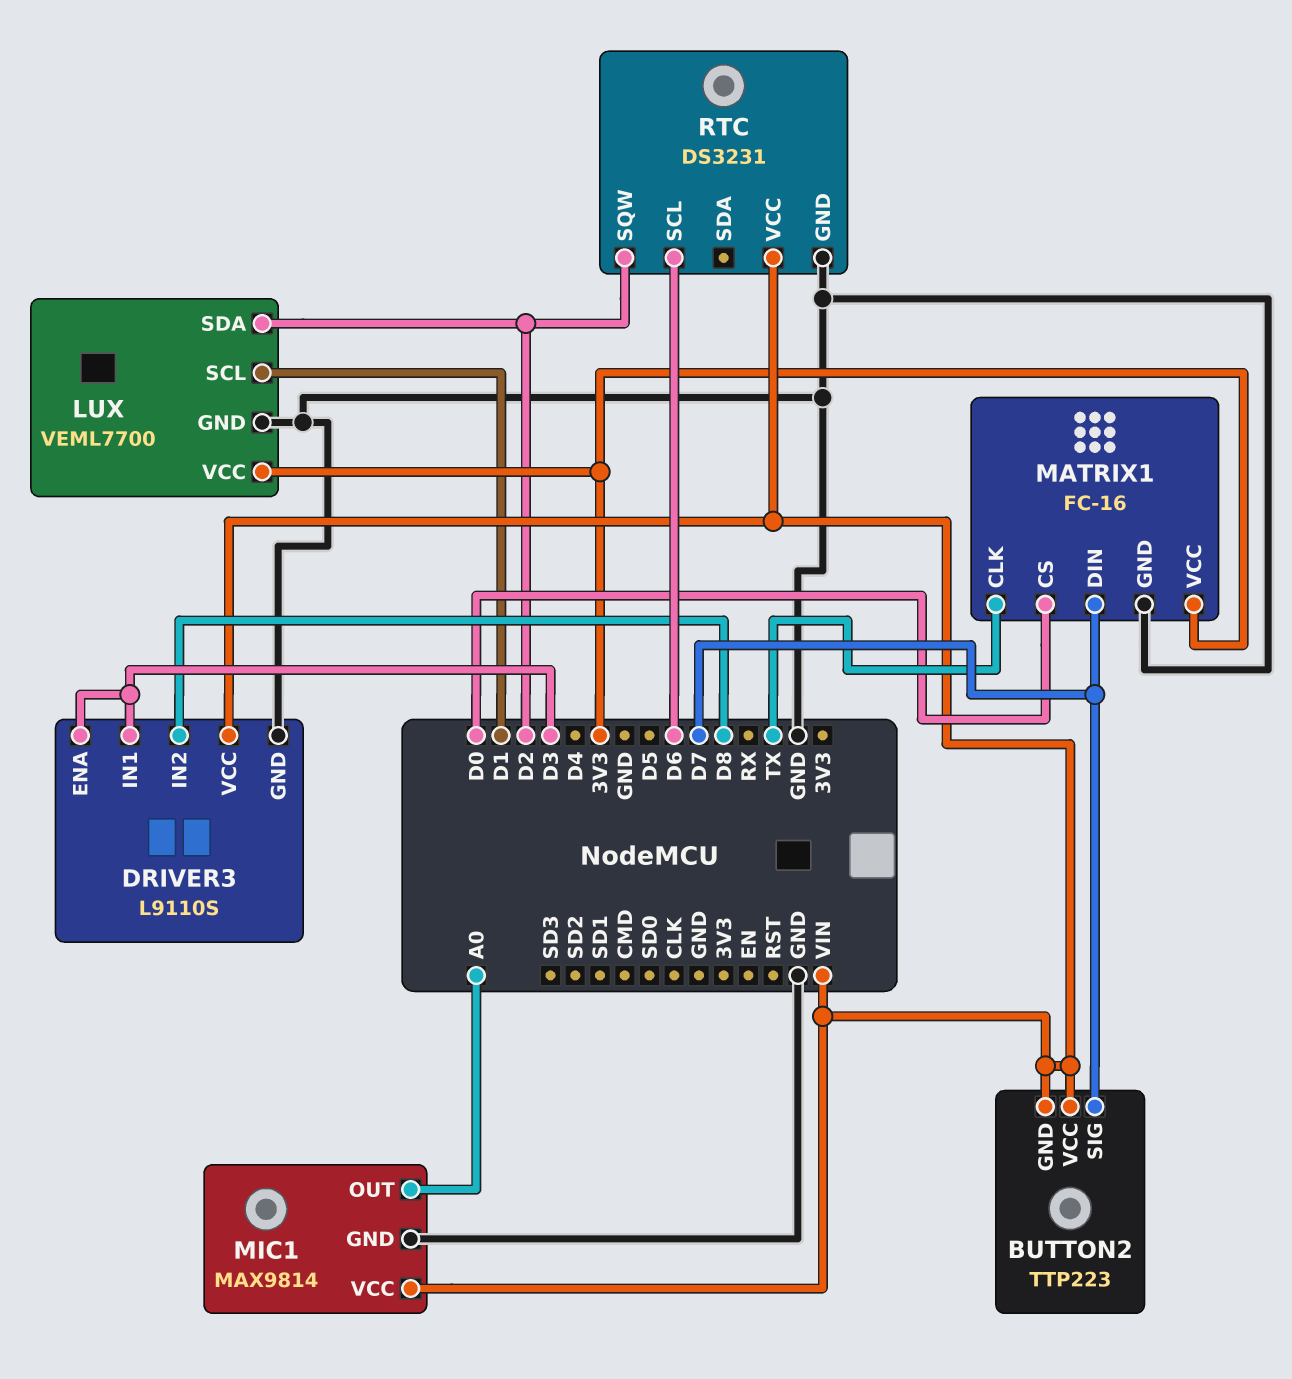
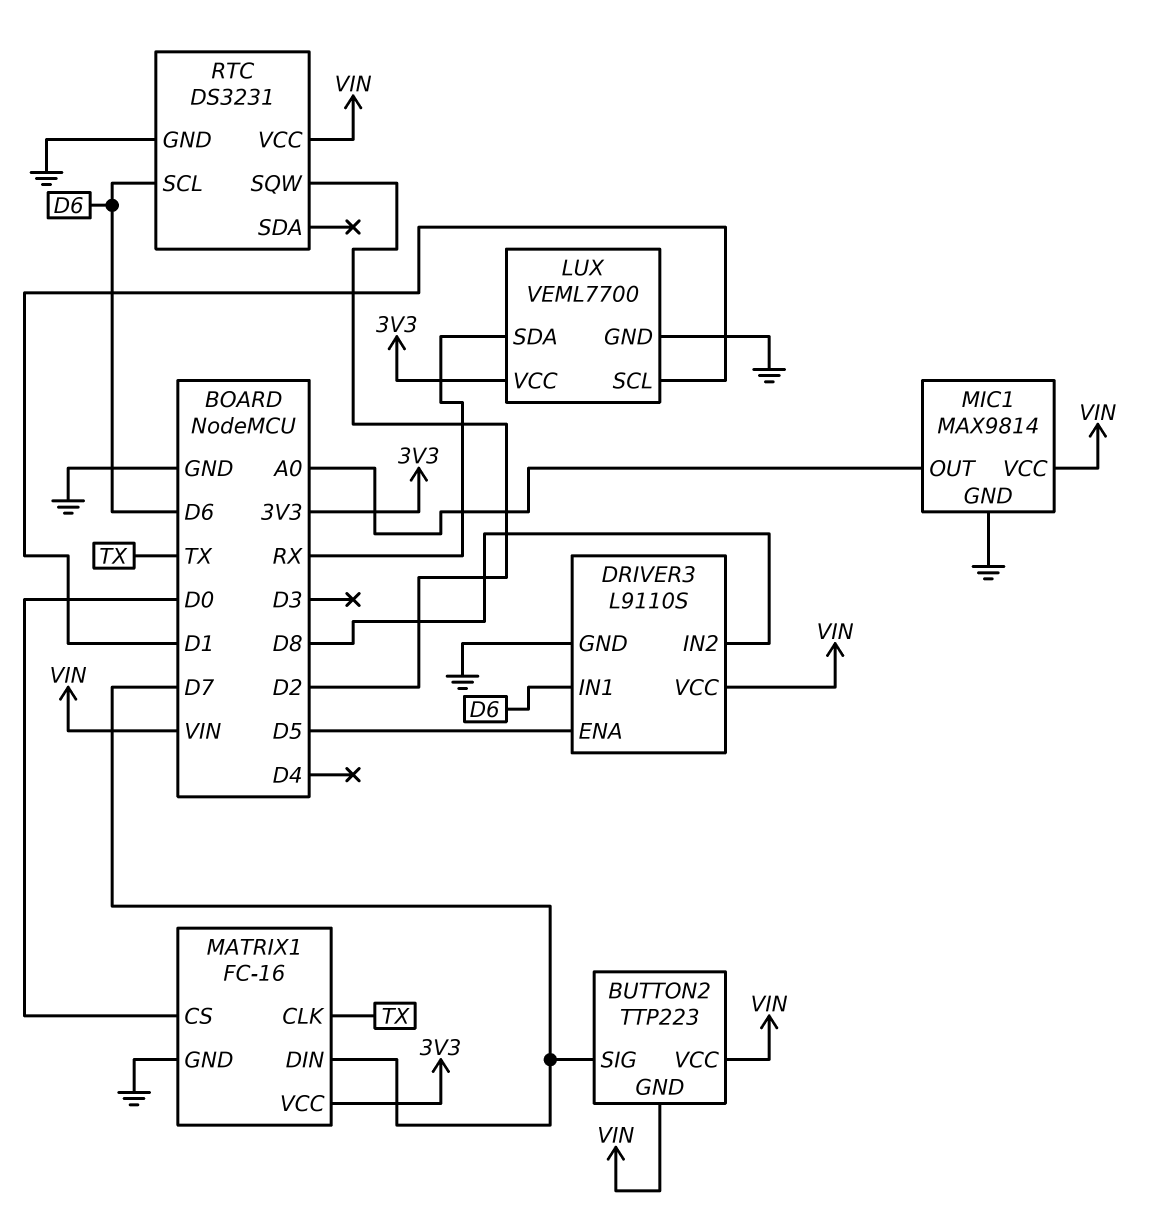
DRIVER3 pin ENA: D3 -> D5
DRIVER3 pin IN1: D3 -> D6
LUX pin SDA: D2 -> RX

